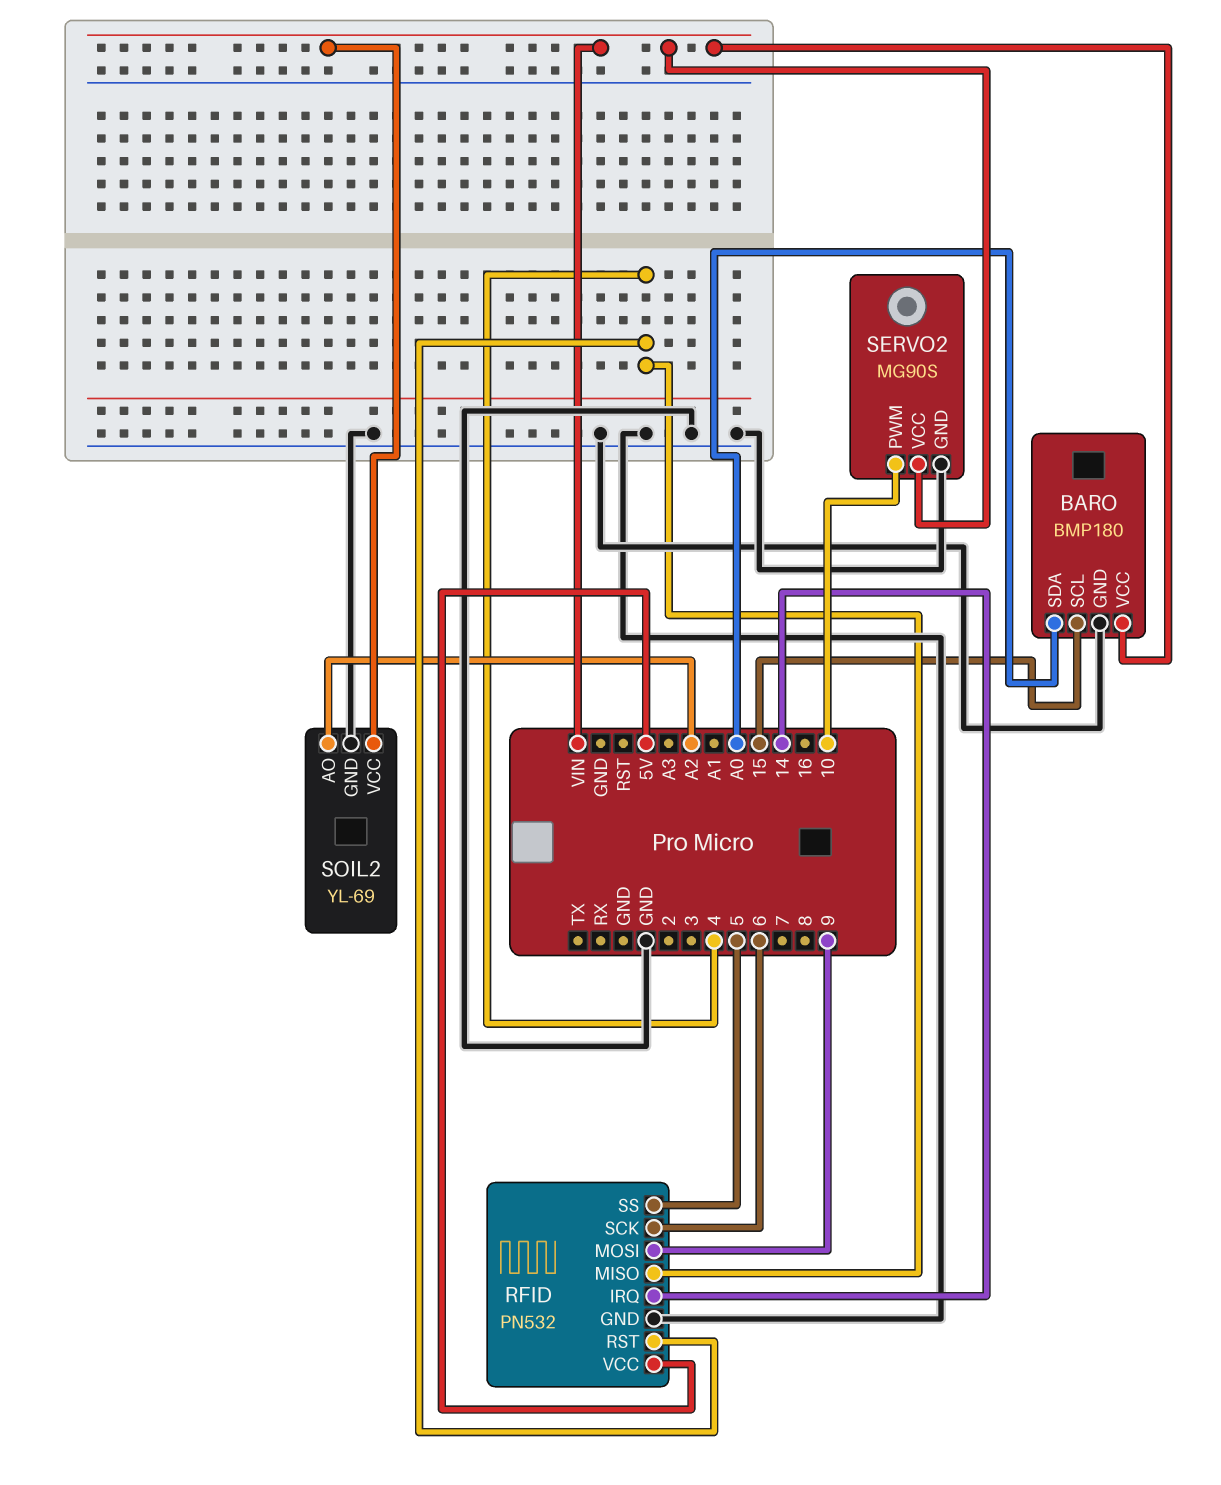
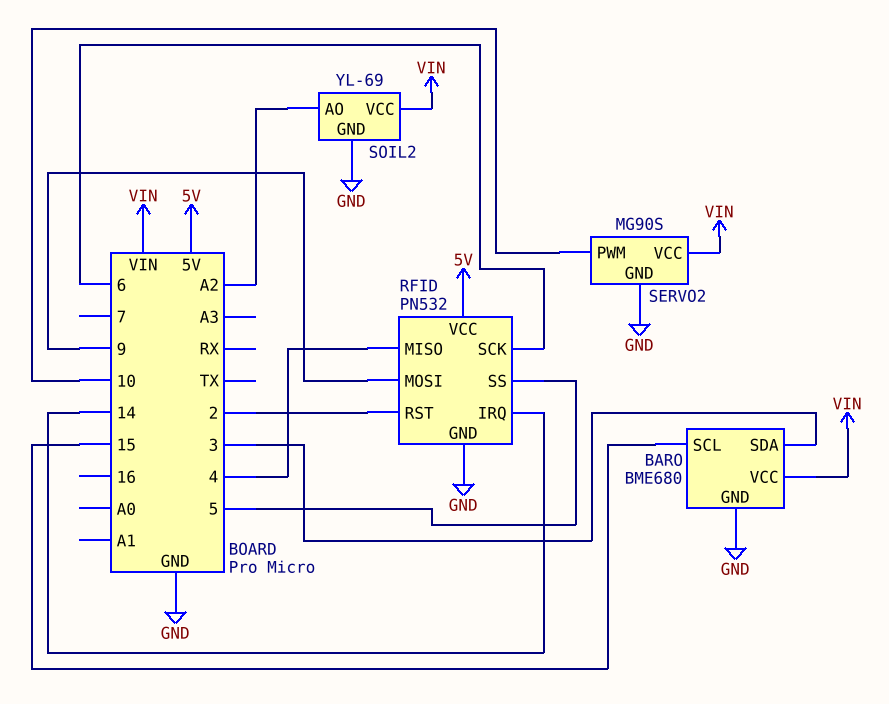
BARO: BMP180 -> BME680
BARO pin SDA: A0 -> 3
RFID pin RST: 4 -> 2

